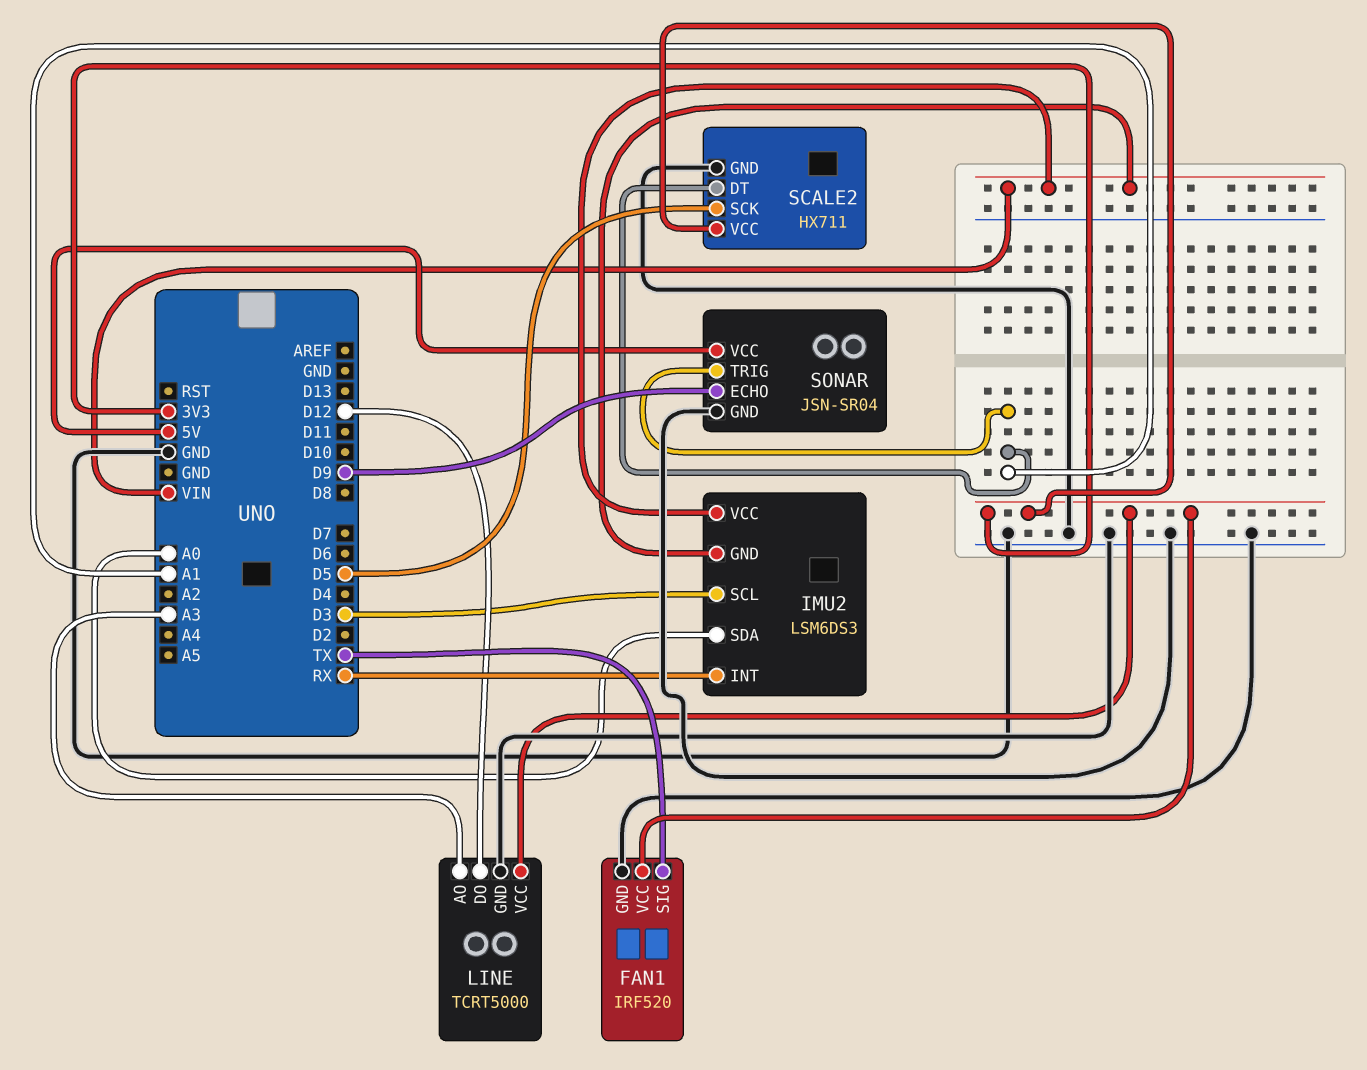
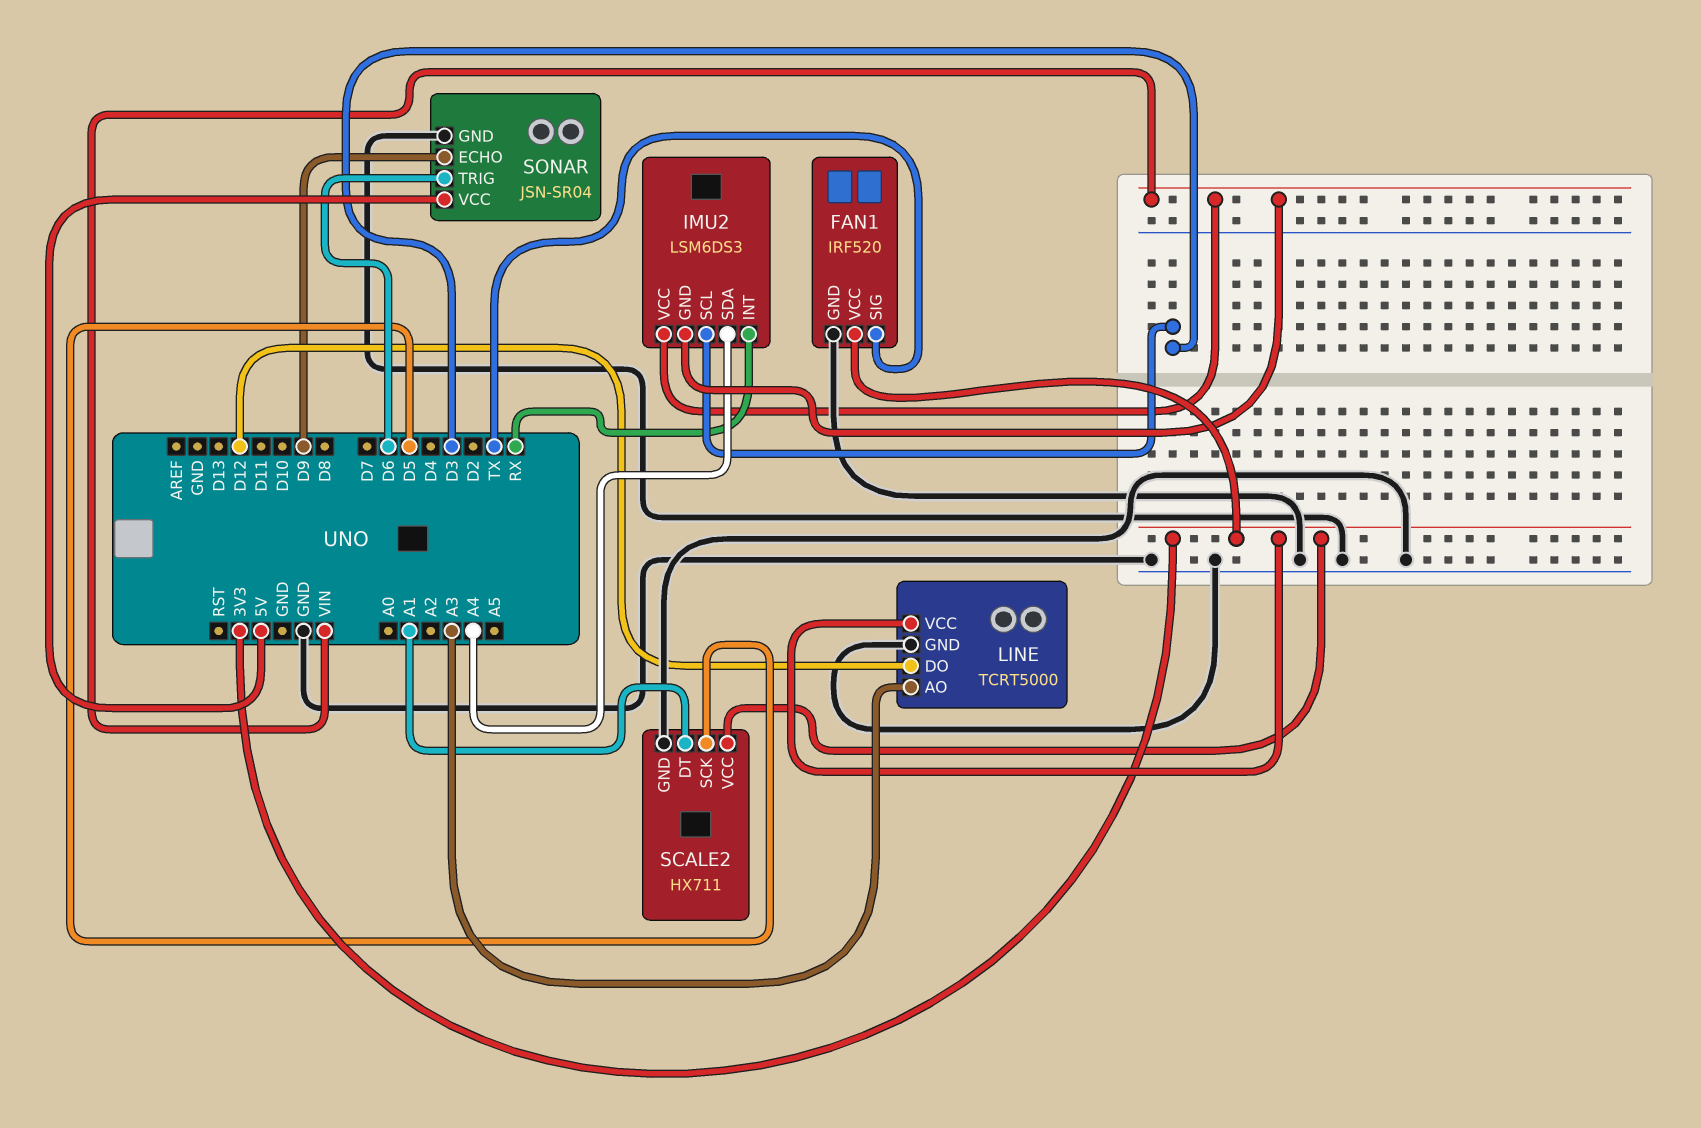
IMU2 pin SDA: A0 -> A4
SONAR pin TRIG: A1 -> D6

